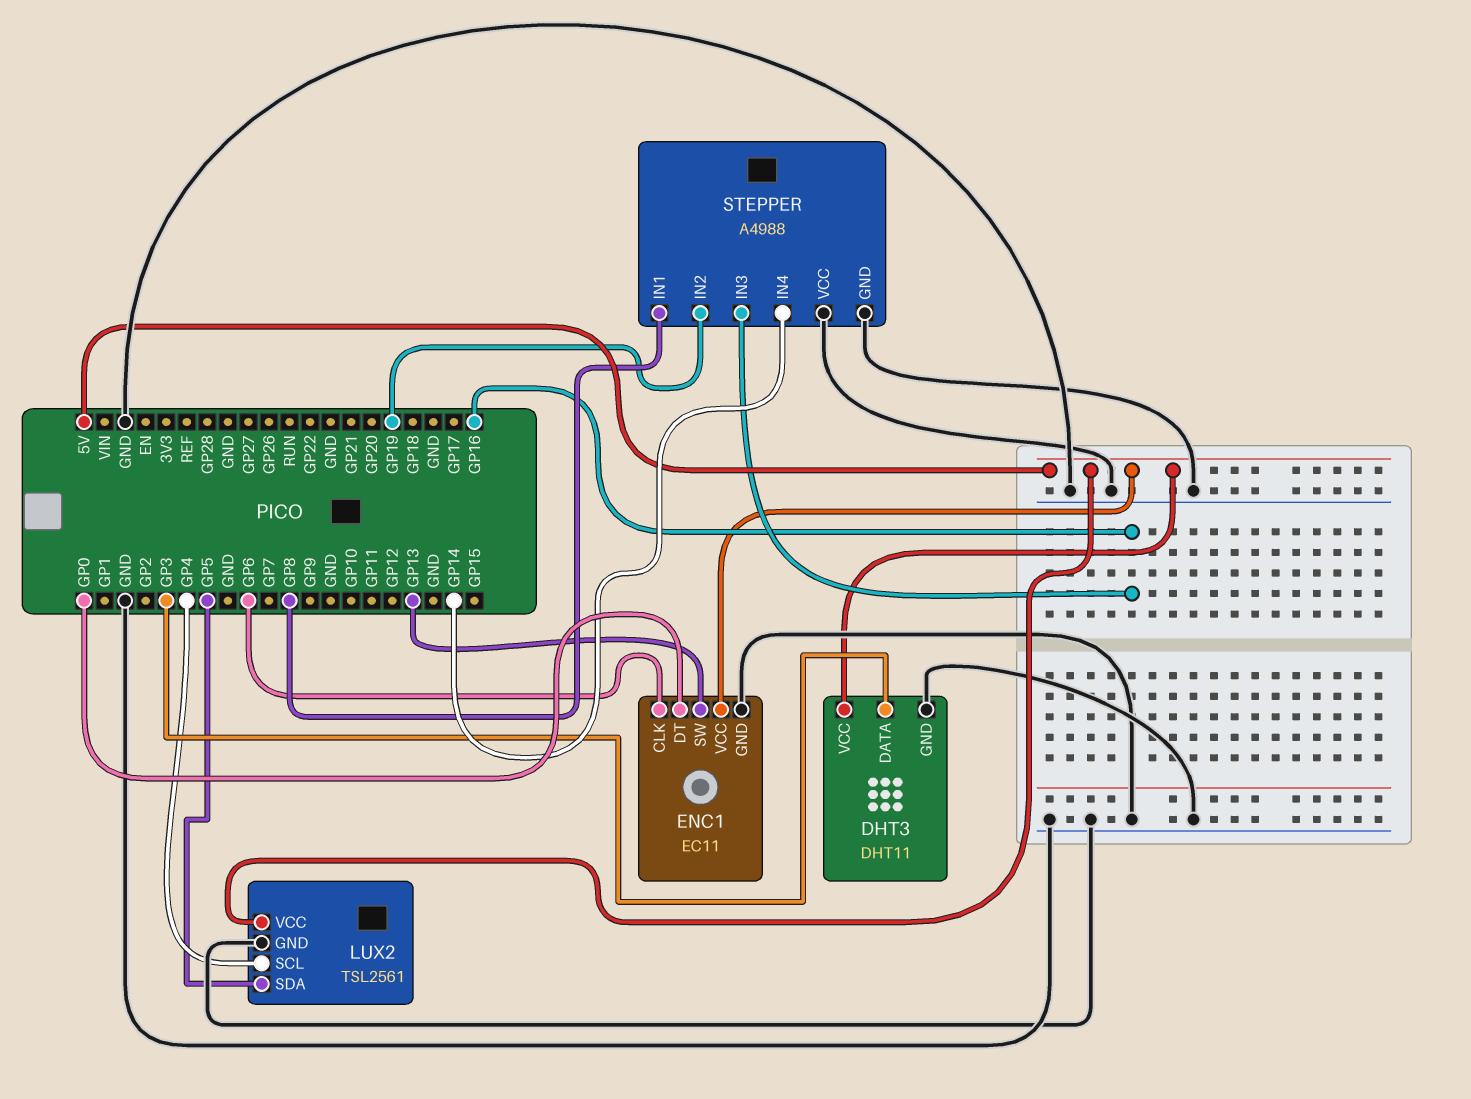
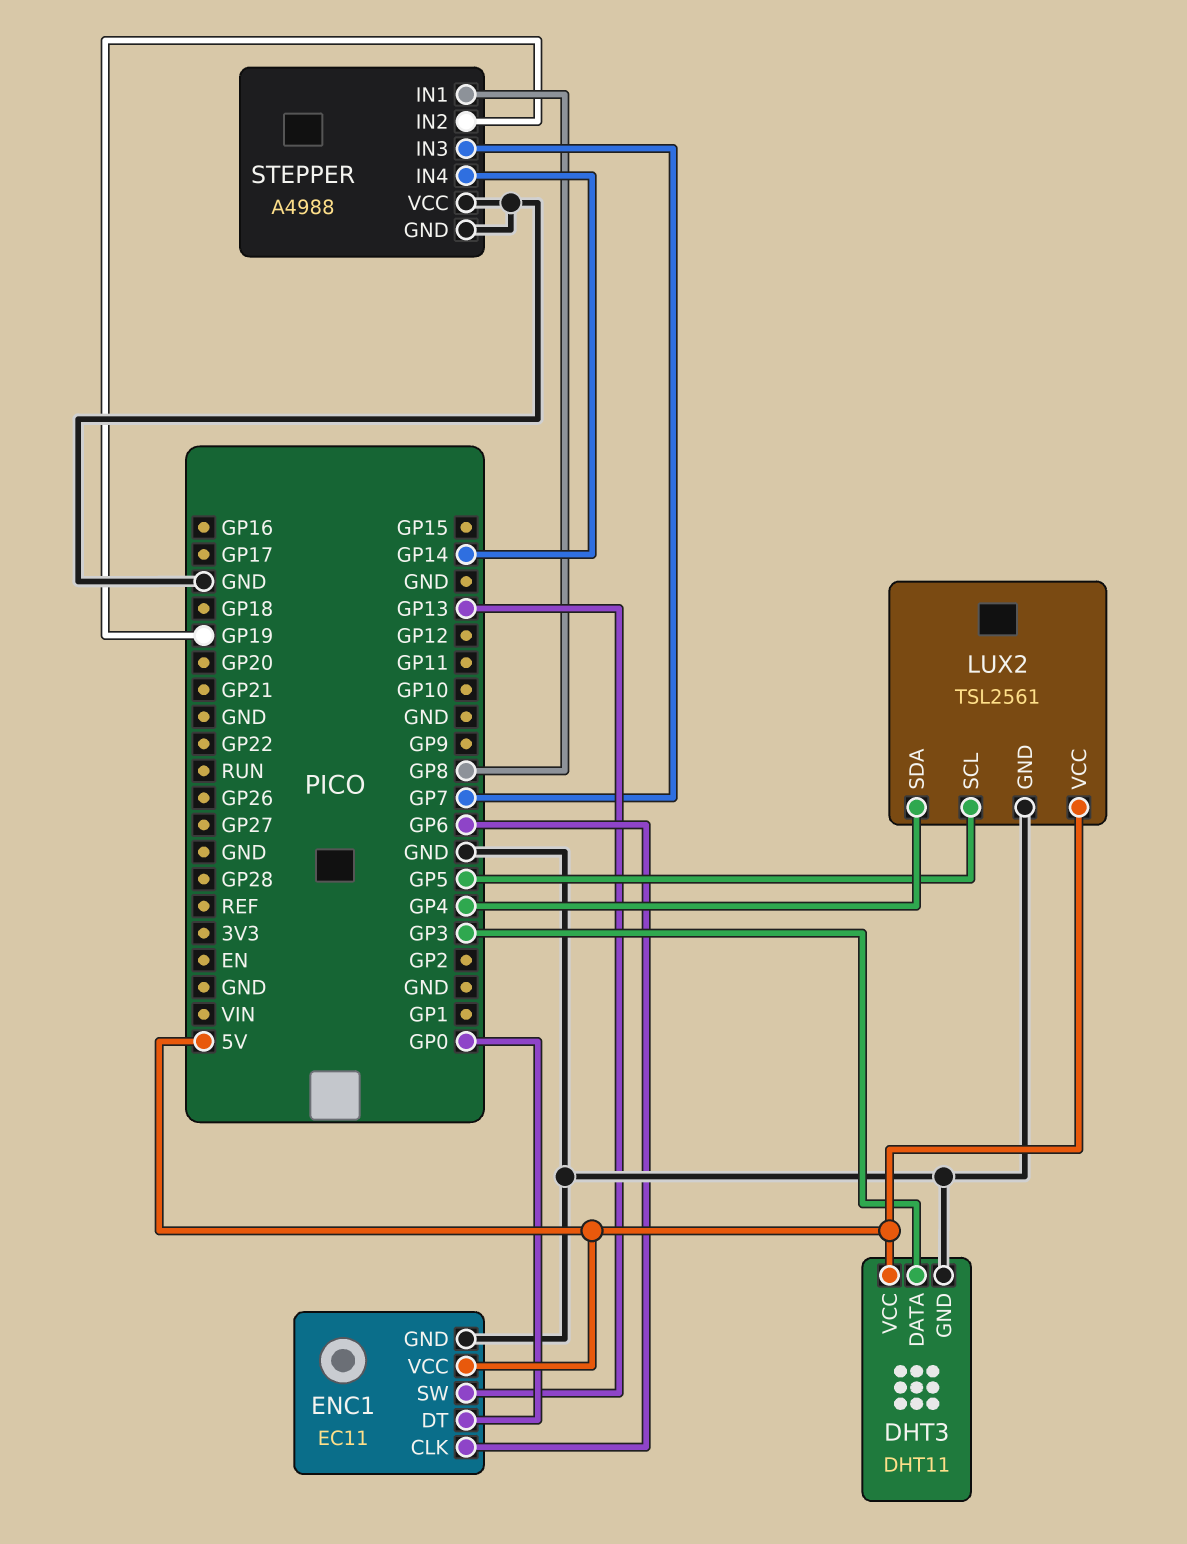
LUX2 pin SCL: GP4 -> GP5
LUX2 pin SDA: GP5 -> GP4
STEPPER pin IN3: GP16 -> GP7

